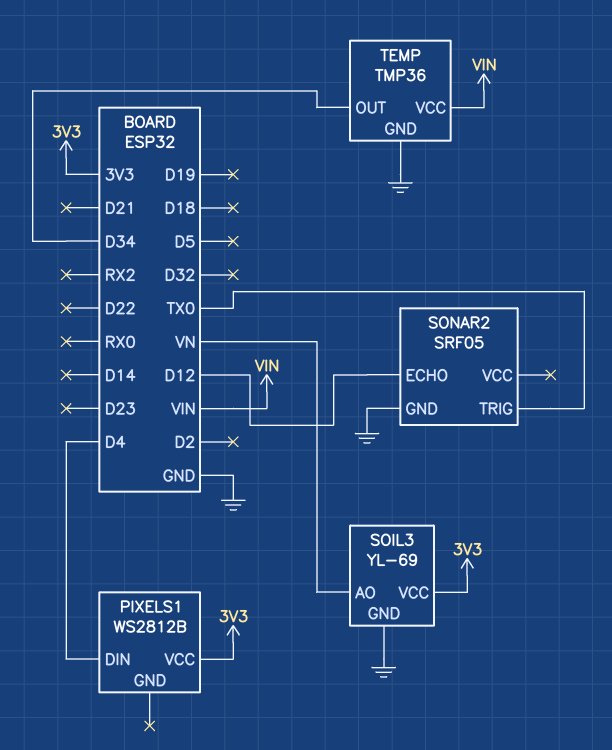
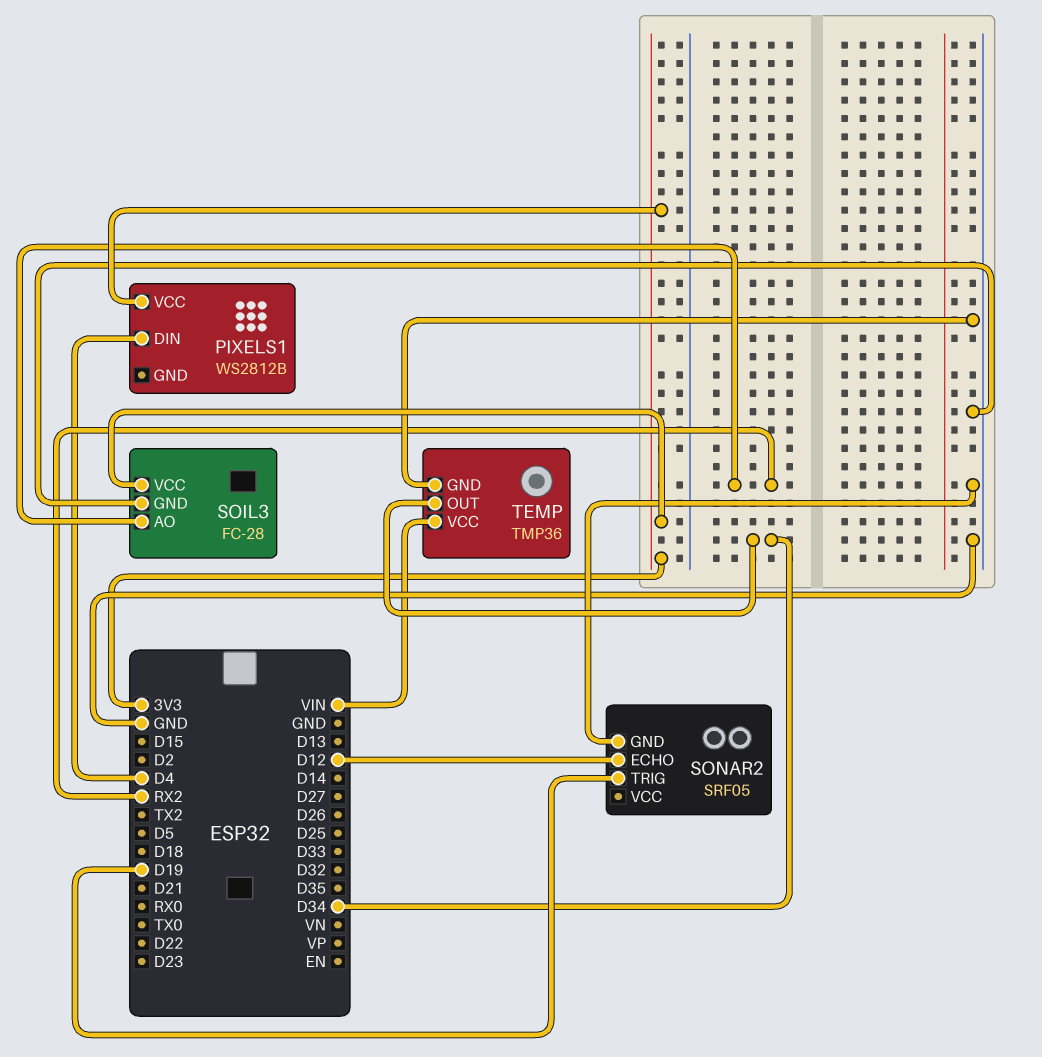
SOIL3: YL-69 -> FC-28
SOIL3 pin AO: VN -> RX2
SONAR2 pin TRIG: TX0 -> D19

